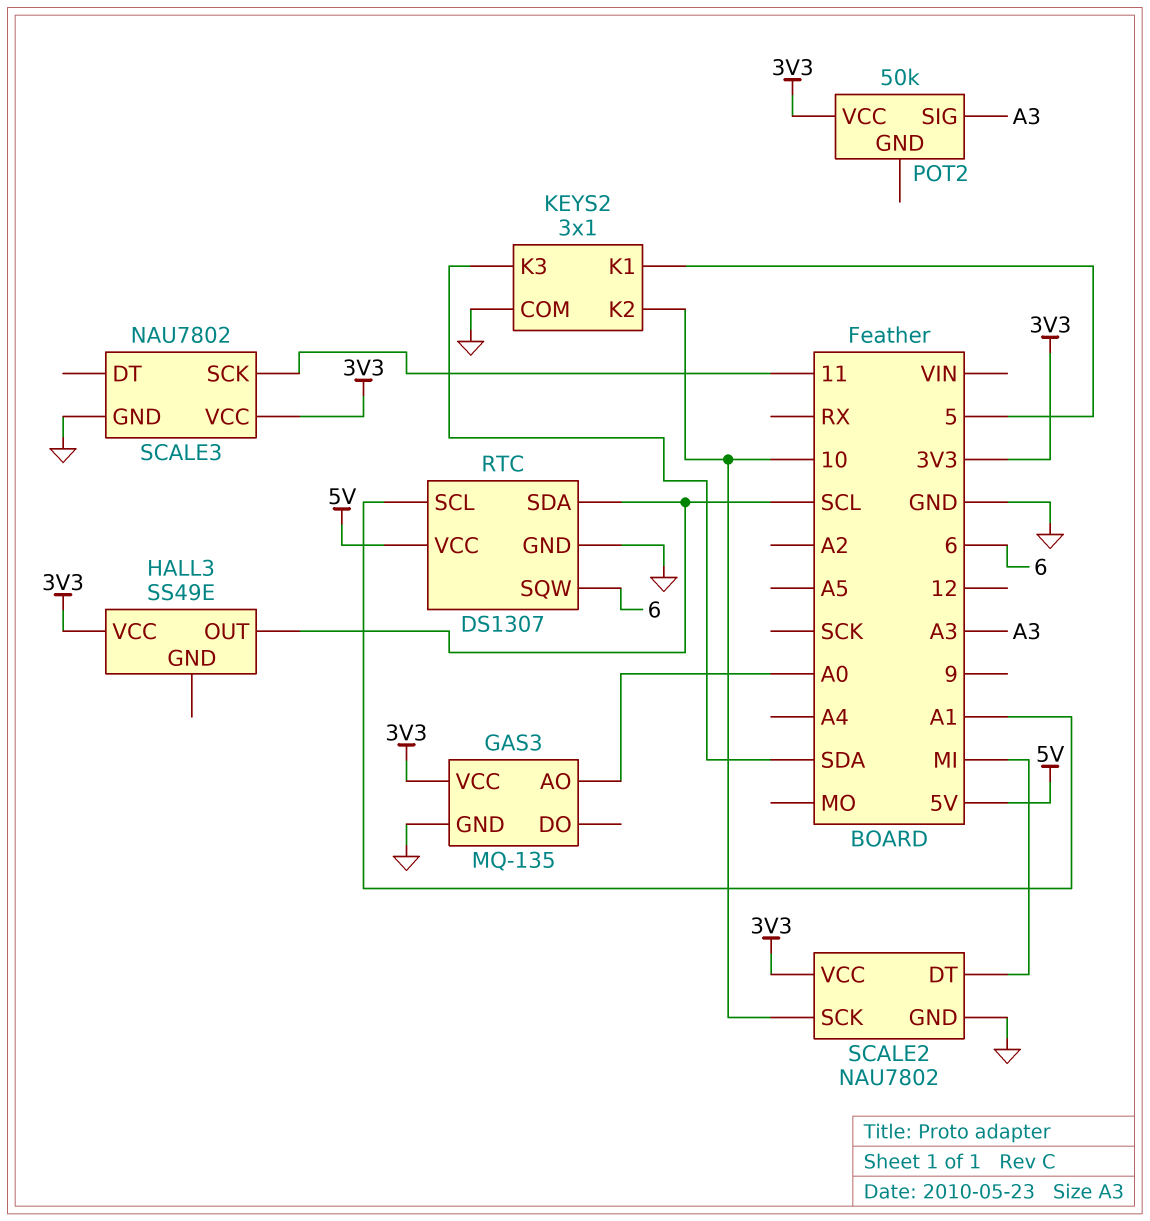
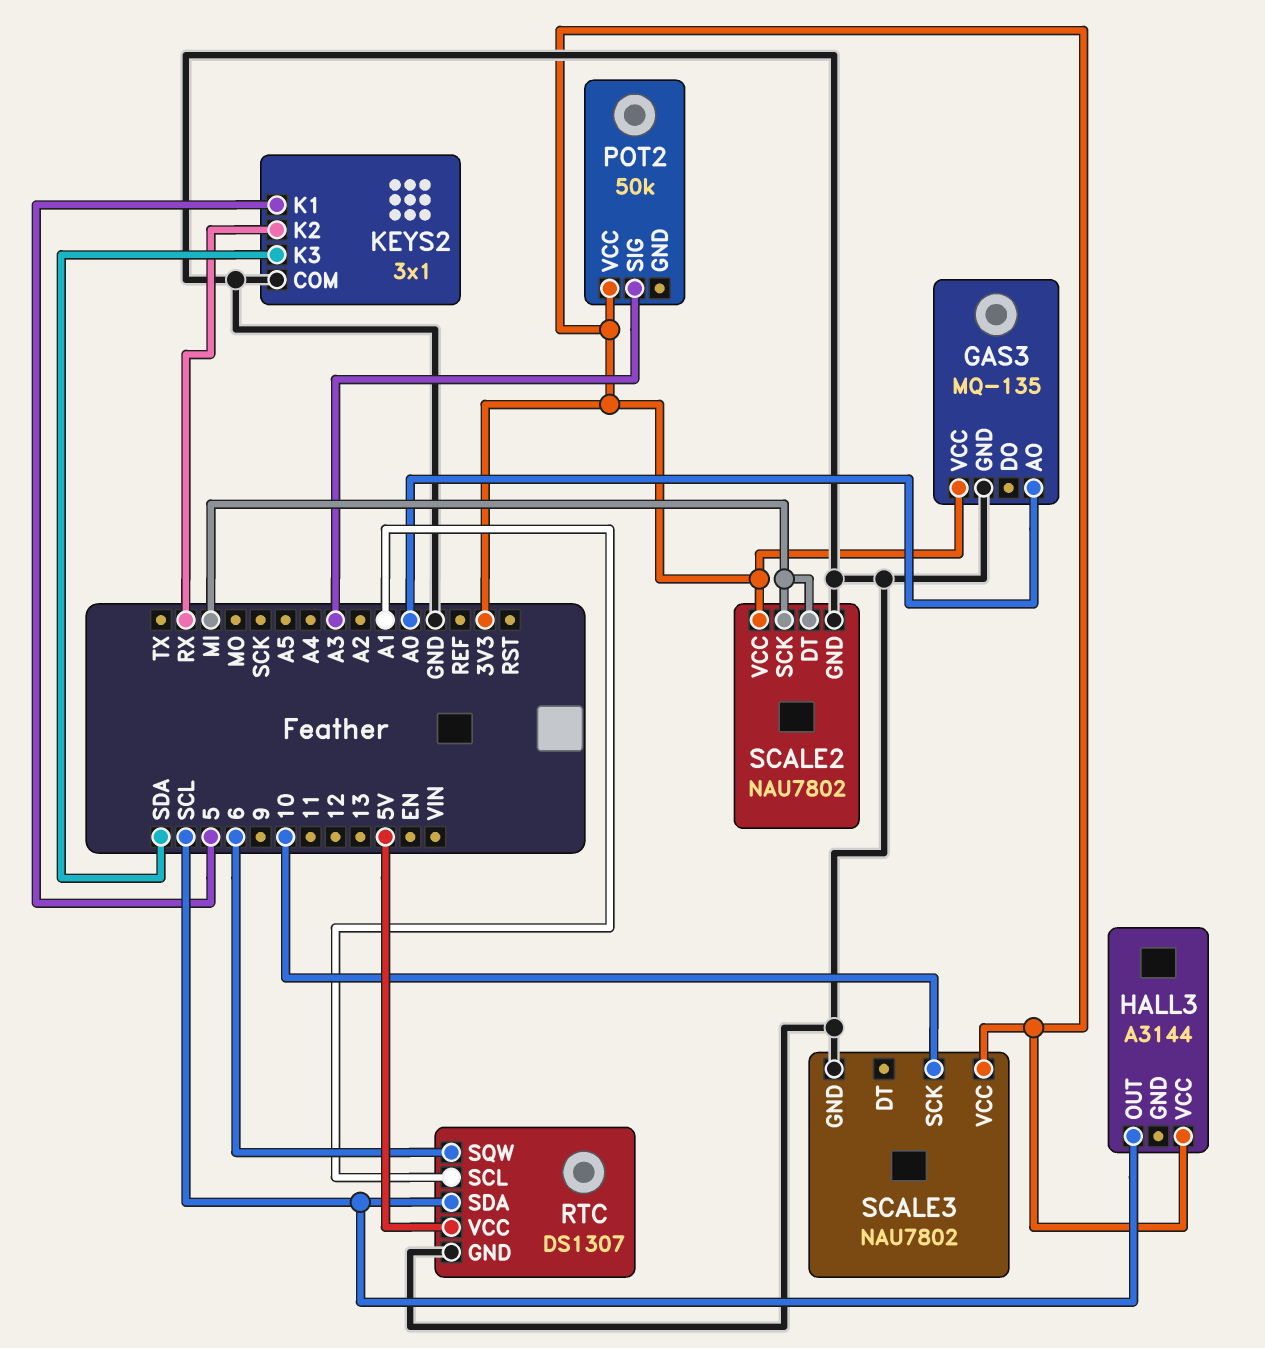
HALL3: SS49E -> A3144
KEYS2 pin K2: 10 -> RX
SCALE2 pin SCK: 10 -> MI
SCALE3 pin SCK: 11 -> 10

